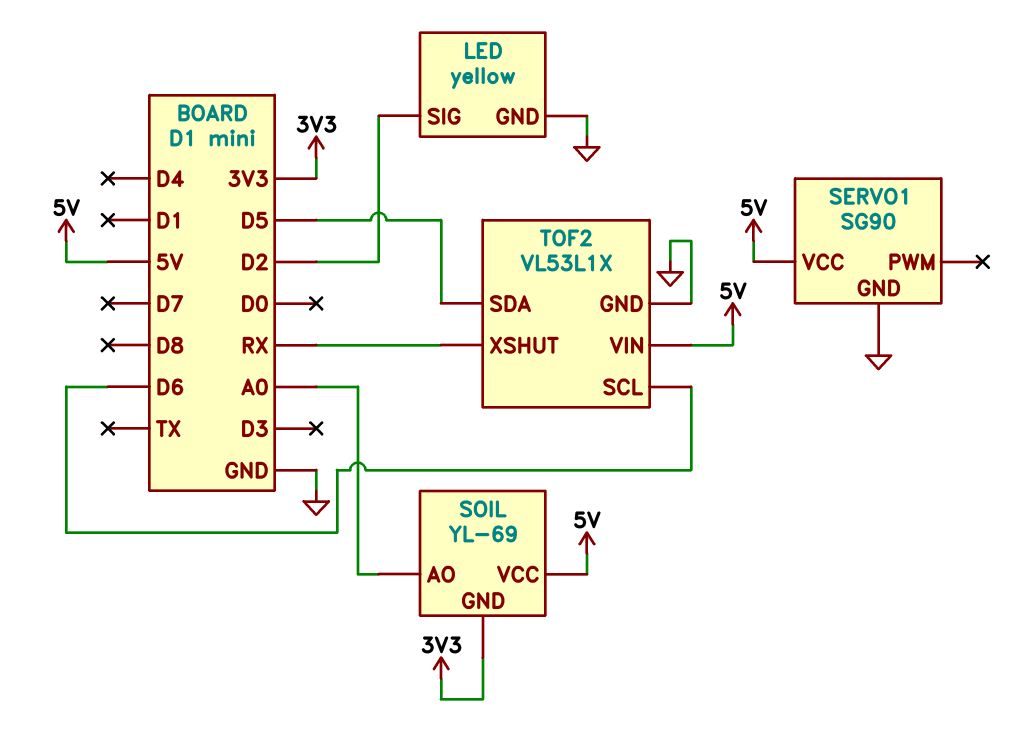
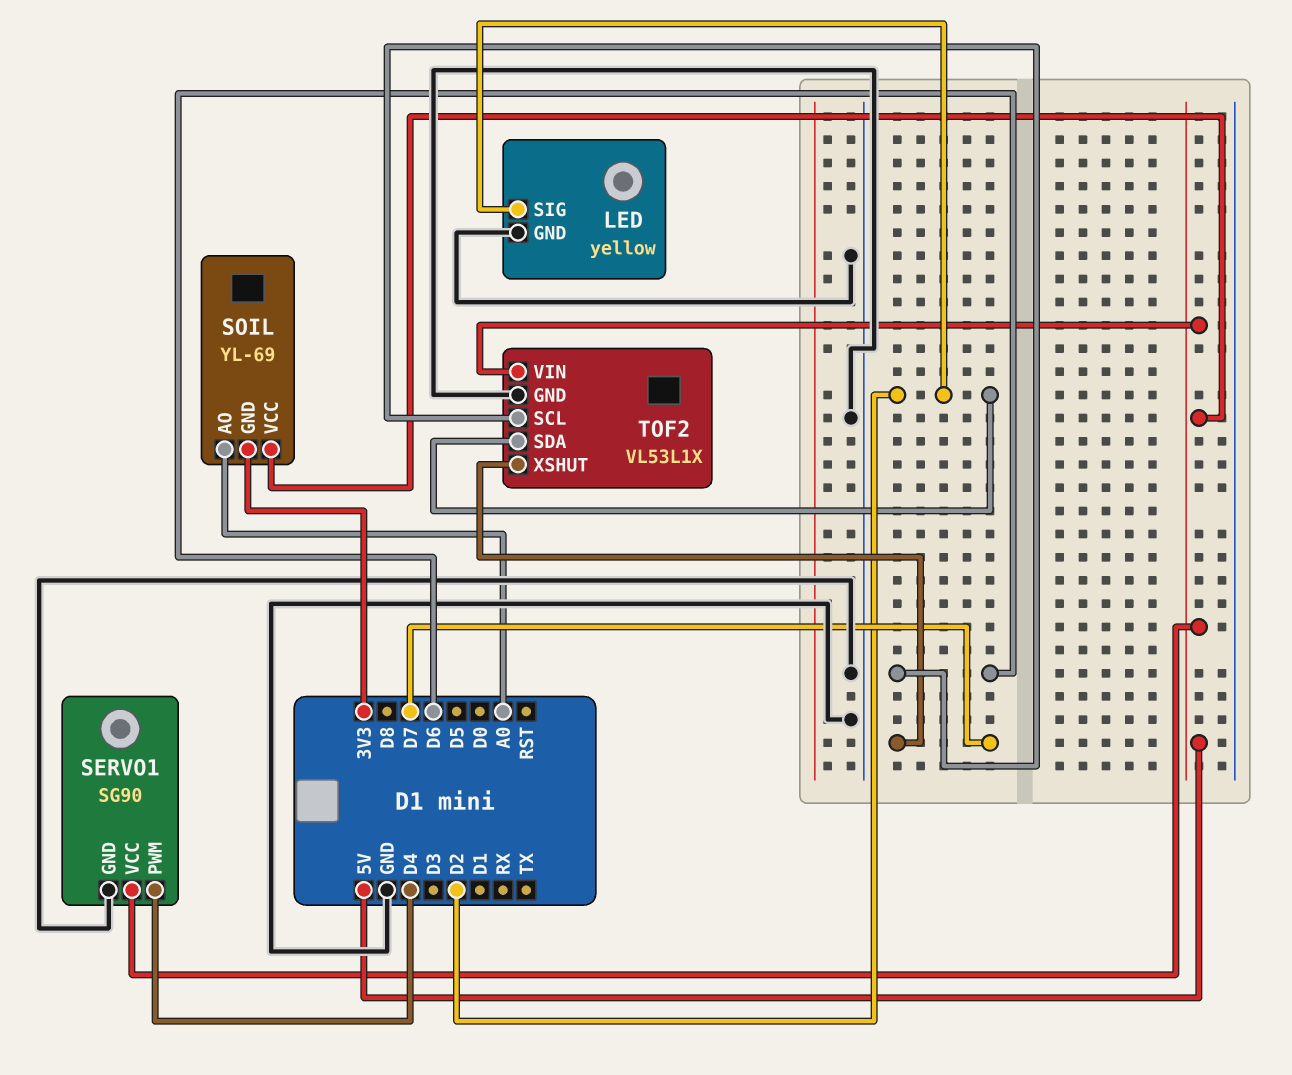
SERVO1 pin PWM: none -> D4
TOF2 pin SDA: D5 -> D2
TOF2 pin XSHUT: RX -> D7

